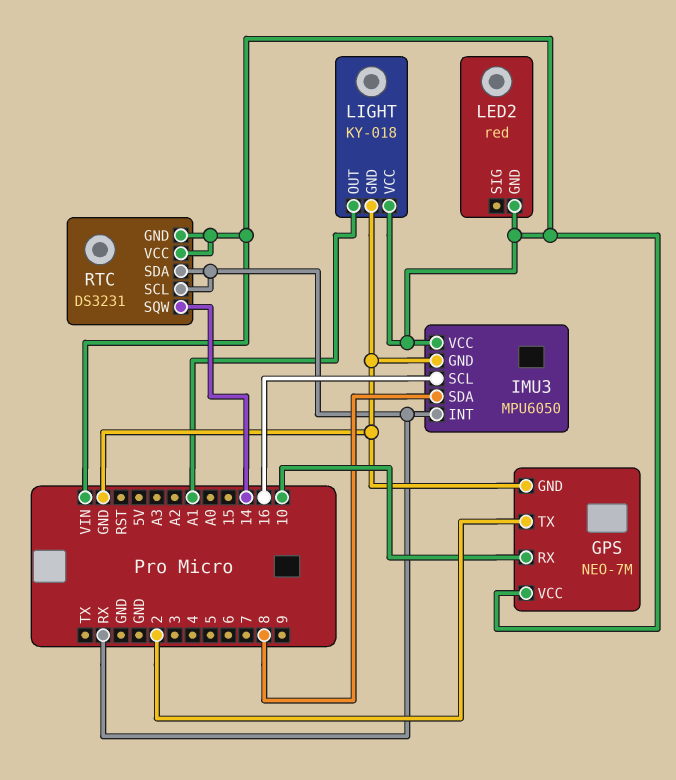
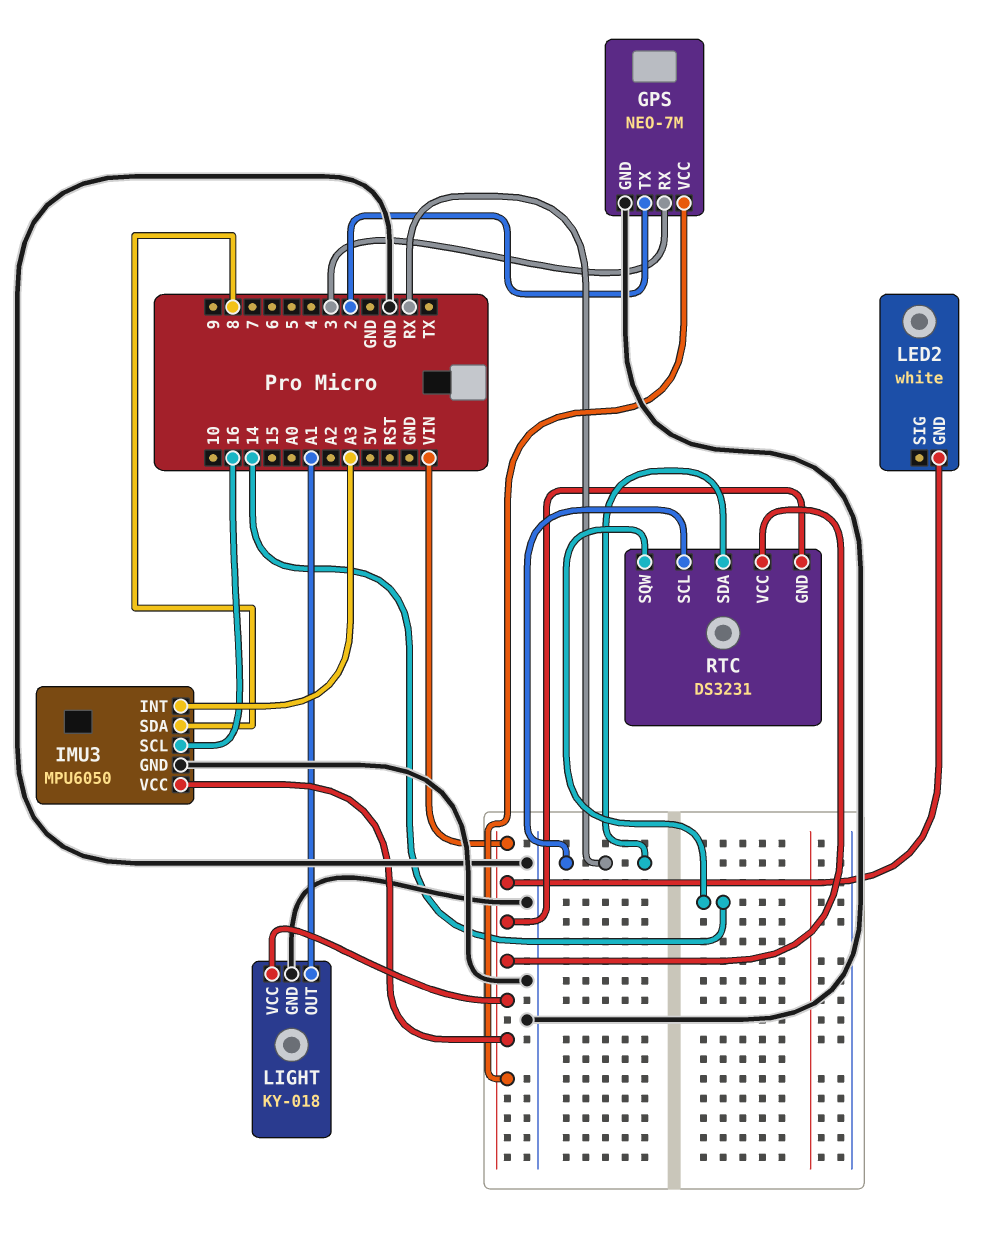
GPS pin RX: 10 -> 3
IMU3 pin INT: RX -> A3
LED2: red -> white

